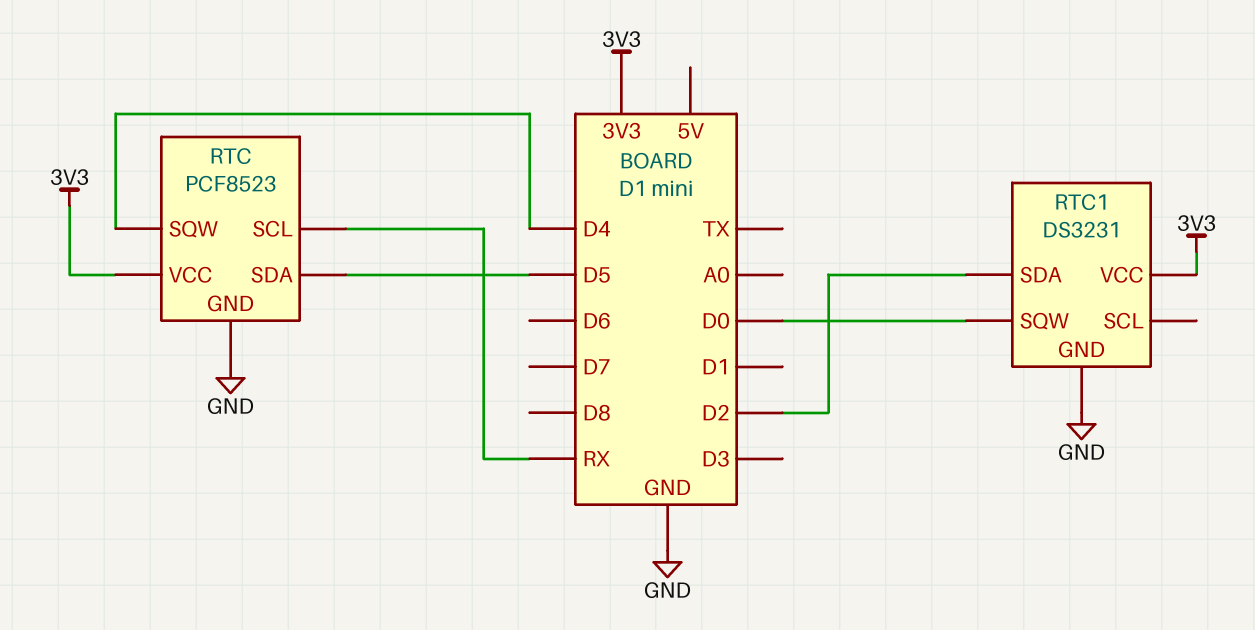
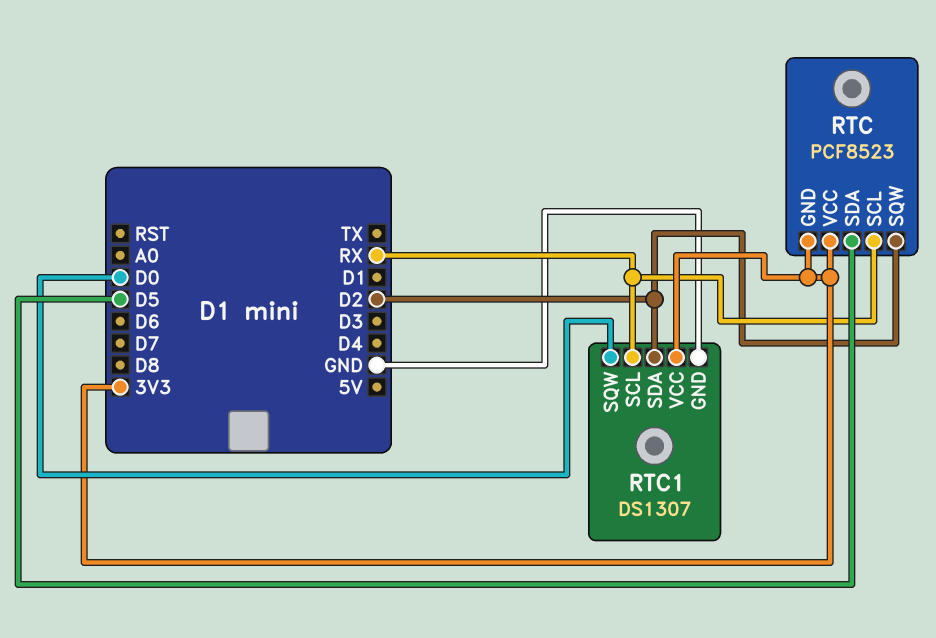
RTC pin GND: GND -> 3V3
RTC pin SQW: D4 -> D2
RTC1: DS3231 -> DS1307
RTC1 pin SCL: none -> RX

